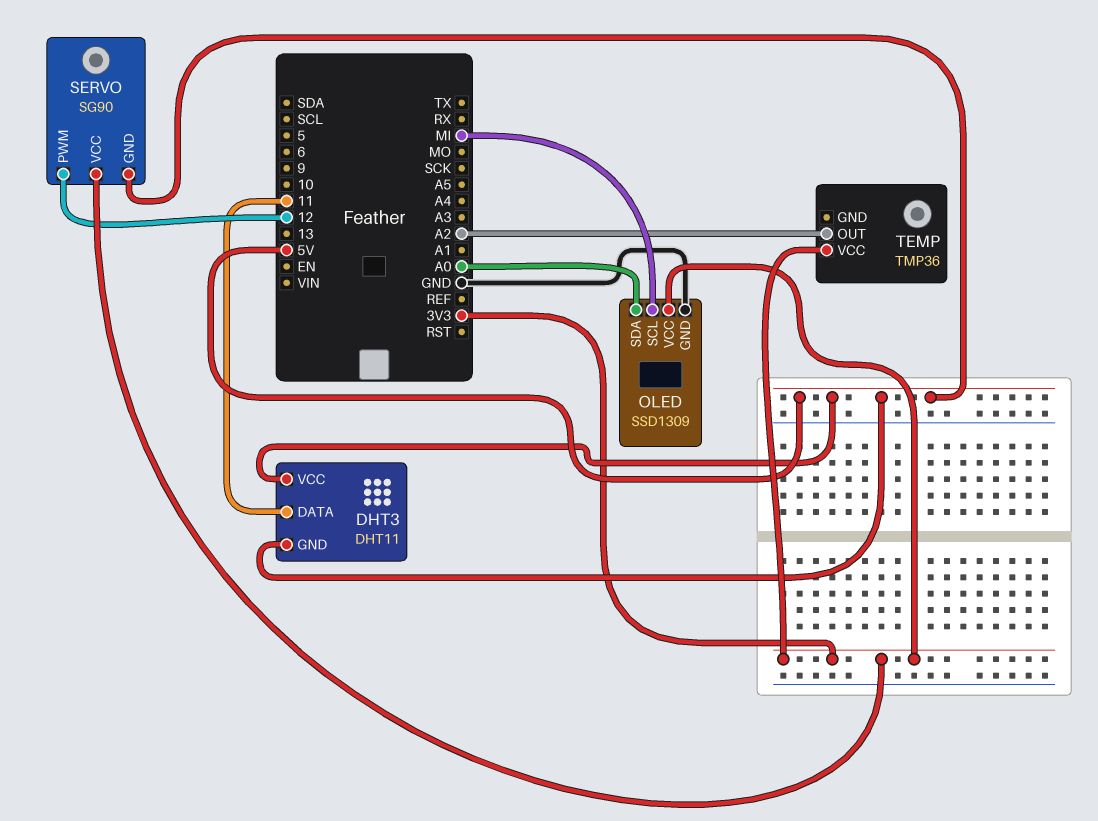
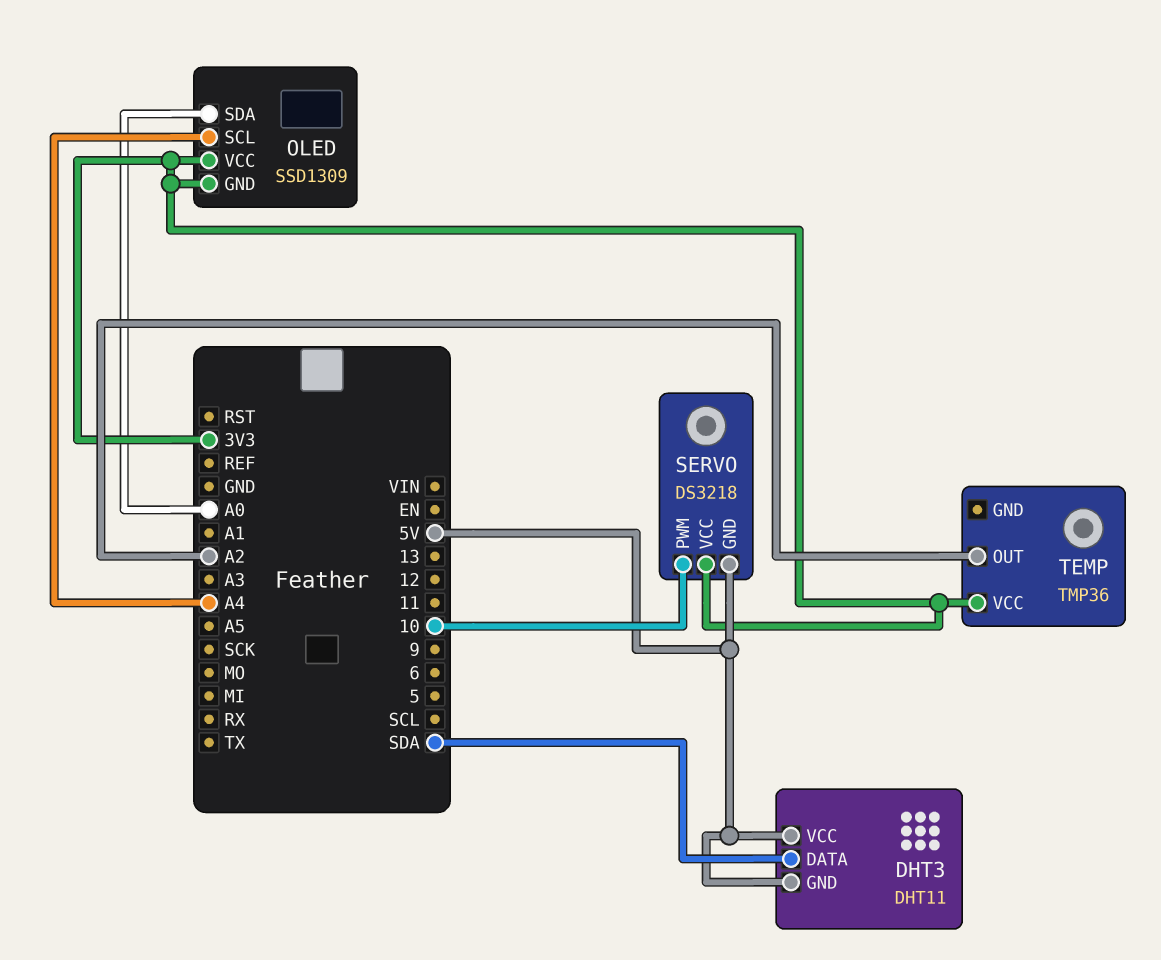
DHT3 pin DATA: 11 -> SDA
OLED pin GND: GND -> 3V3
OLED pin SCL: MI -> A4
SERVO: SG90 -> DS3218
SERVO pin PWM: 12 -> 10

